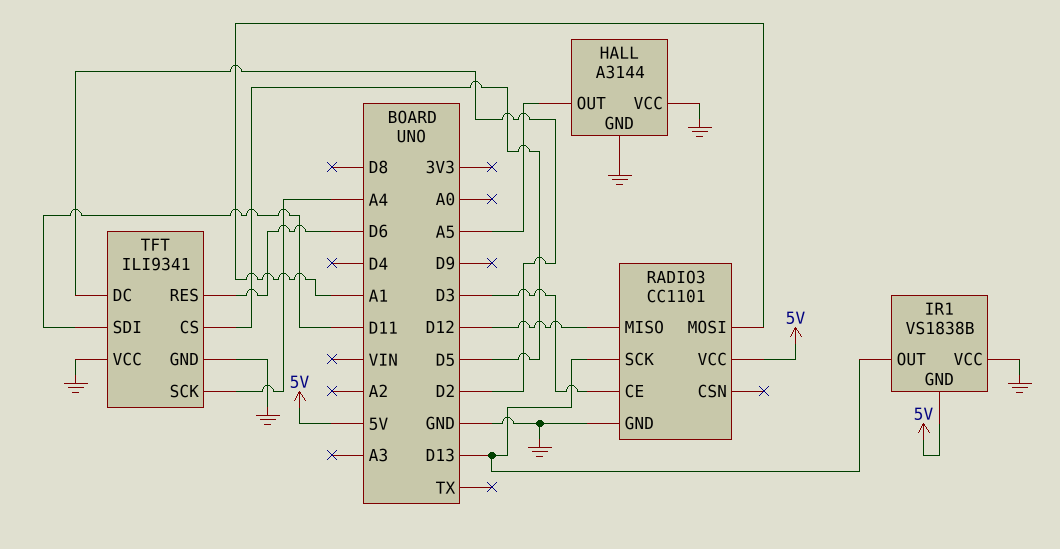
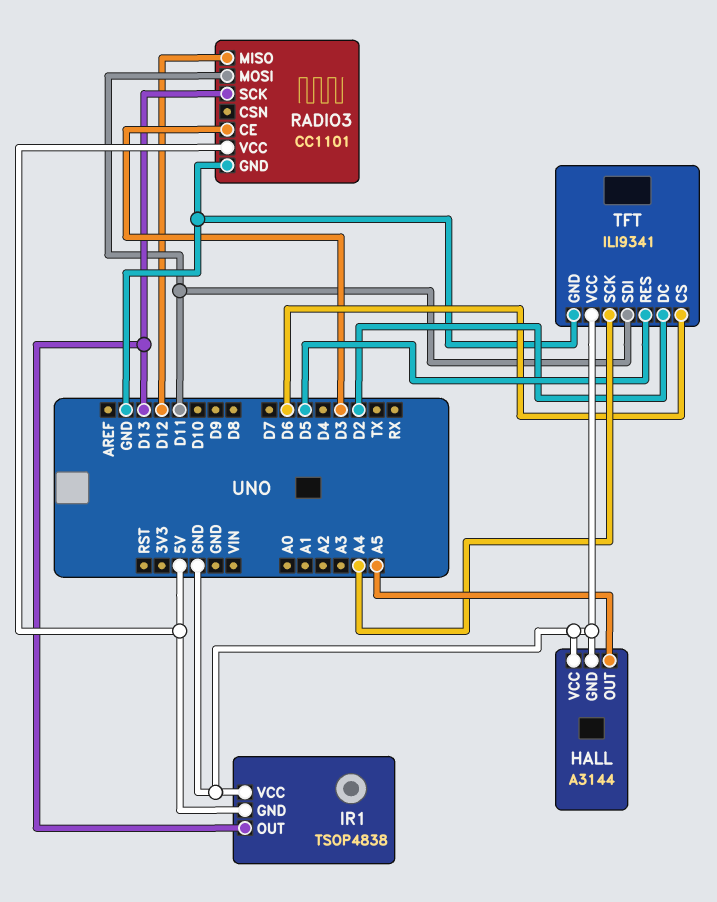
IR1: VS1838B -> TSOP4838
RADIO3 pin MOSI: A1 -> D11
TFT pin CS: D5 -> D6
TFT pin RES: D6 -> D5

